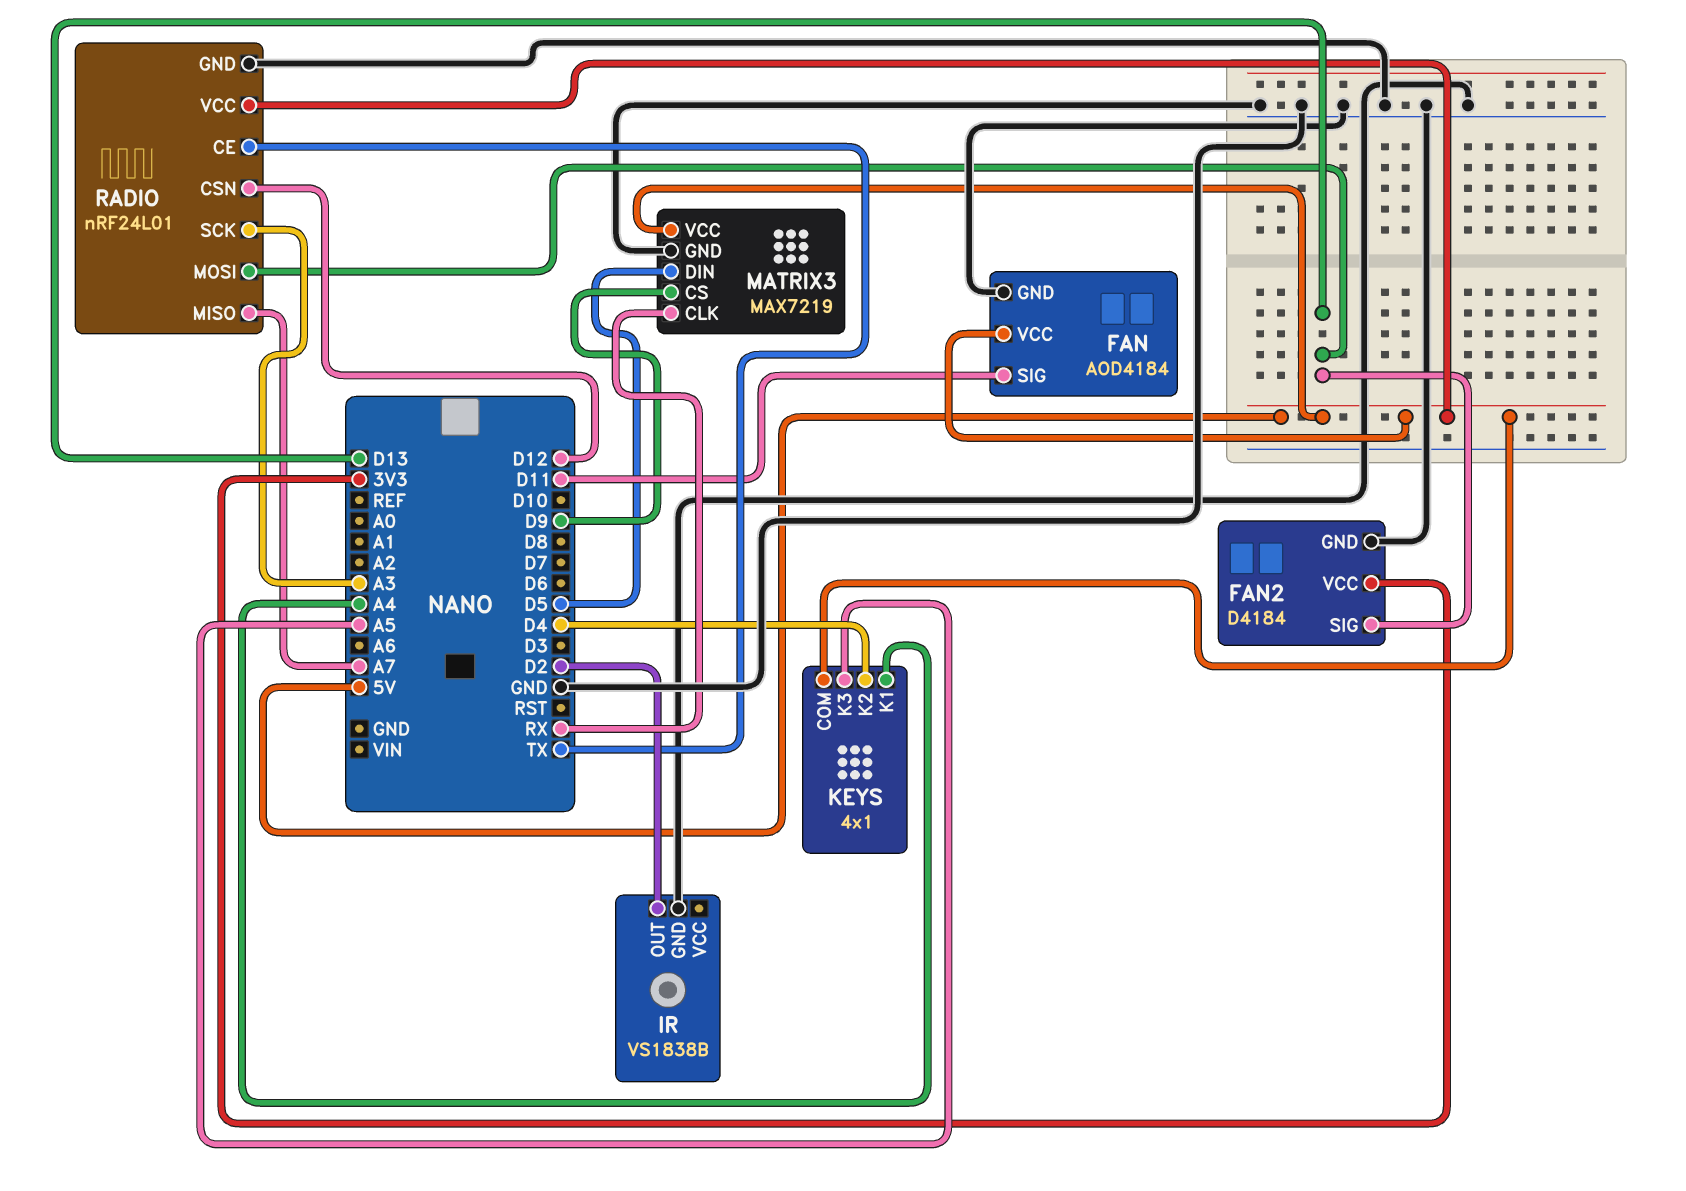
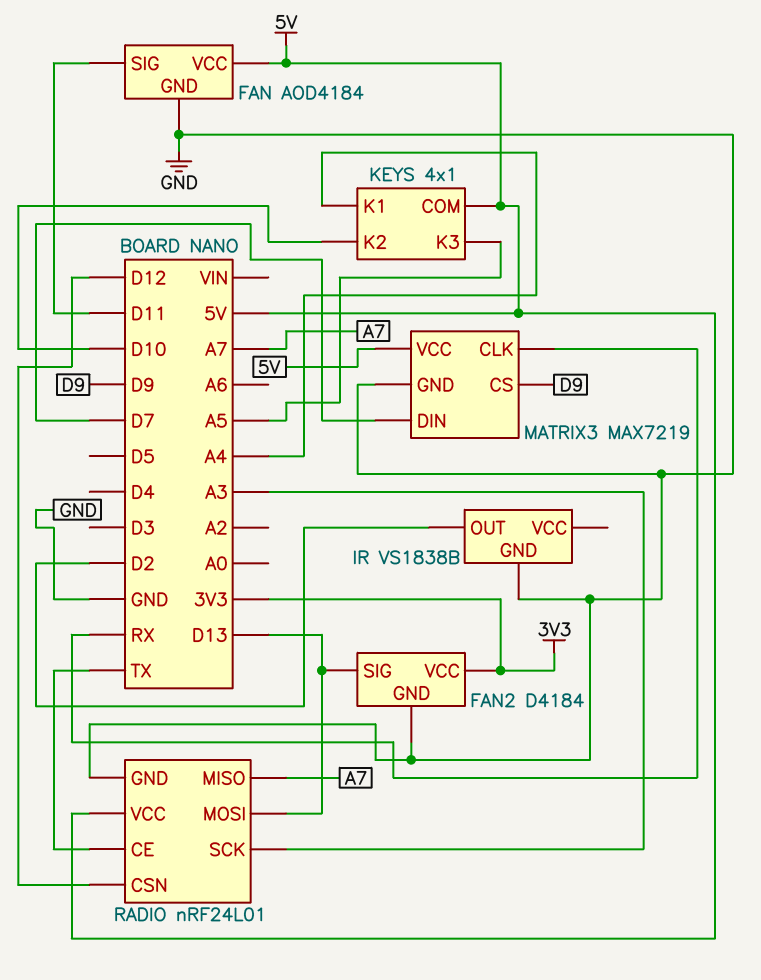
KEYS pin K2: D4 -> D10
MATRIX3 pin DIN: D5 -> D7

